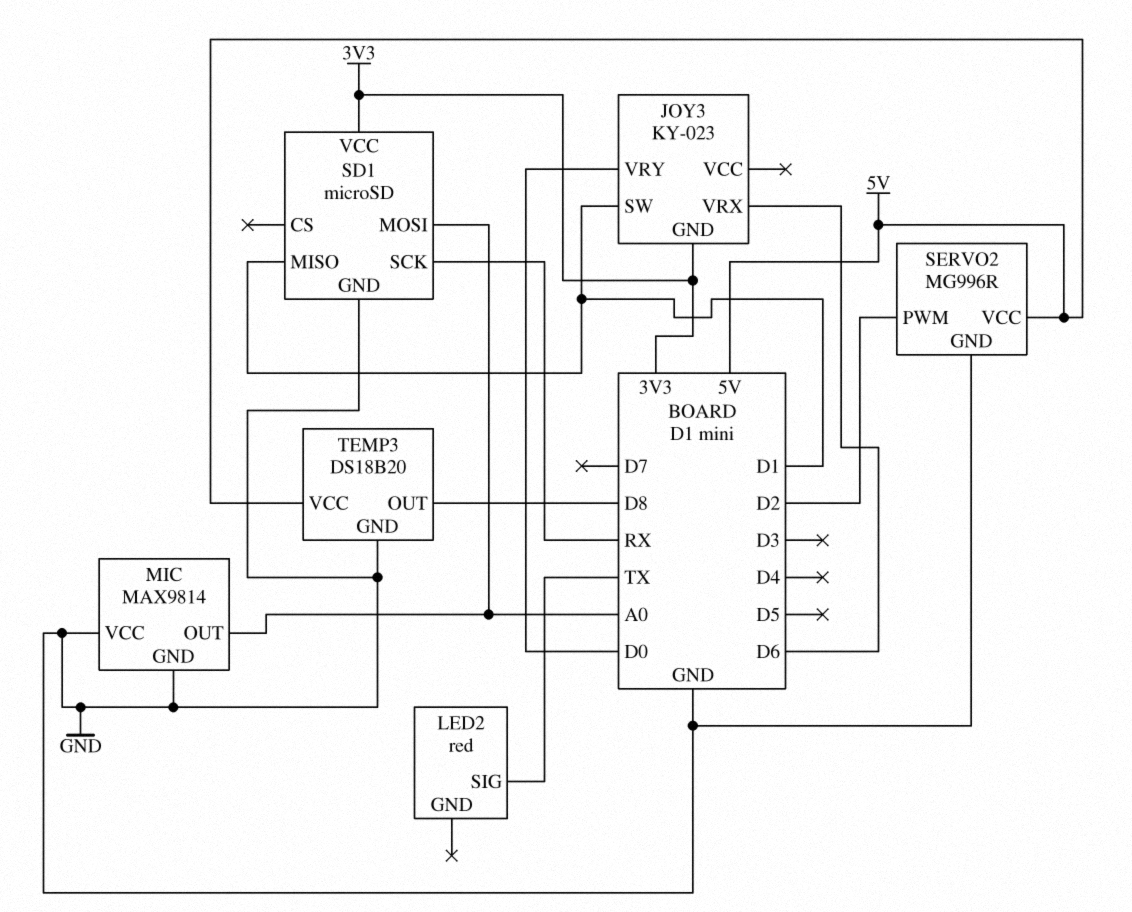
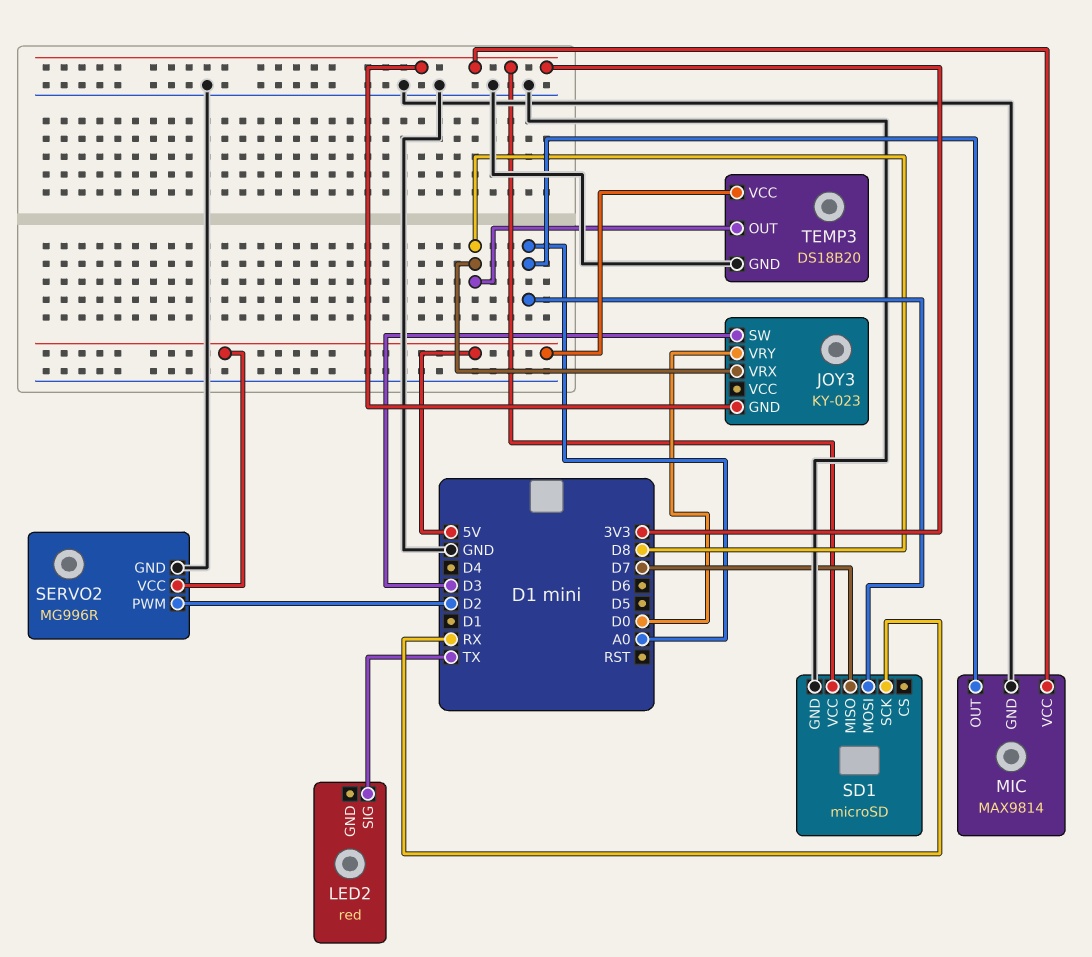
JOY3 pin SW: D1 -> D3
JOY3 pin VRX: D6 -> D8
MIC pin VCC: GND -> 3V3
SD1 pin MISO: D1 -> D7

